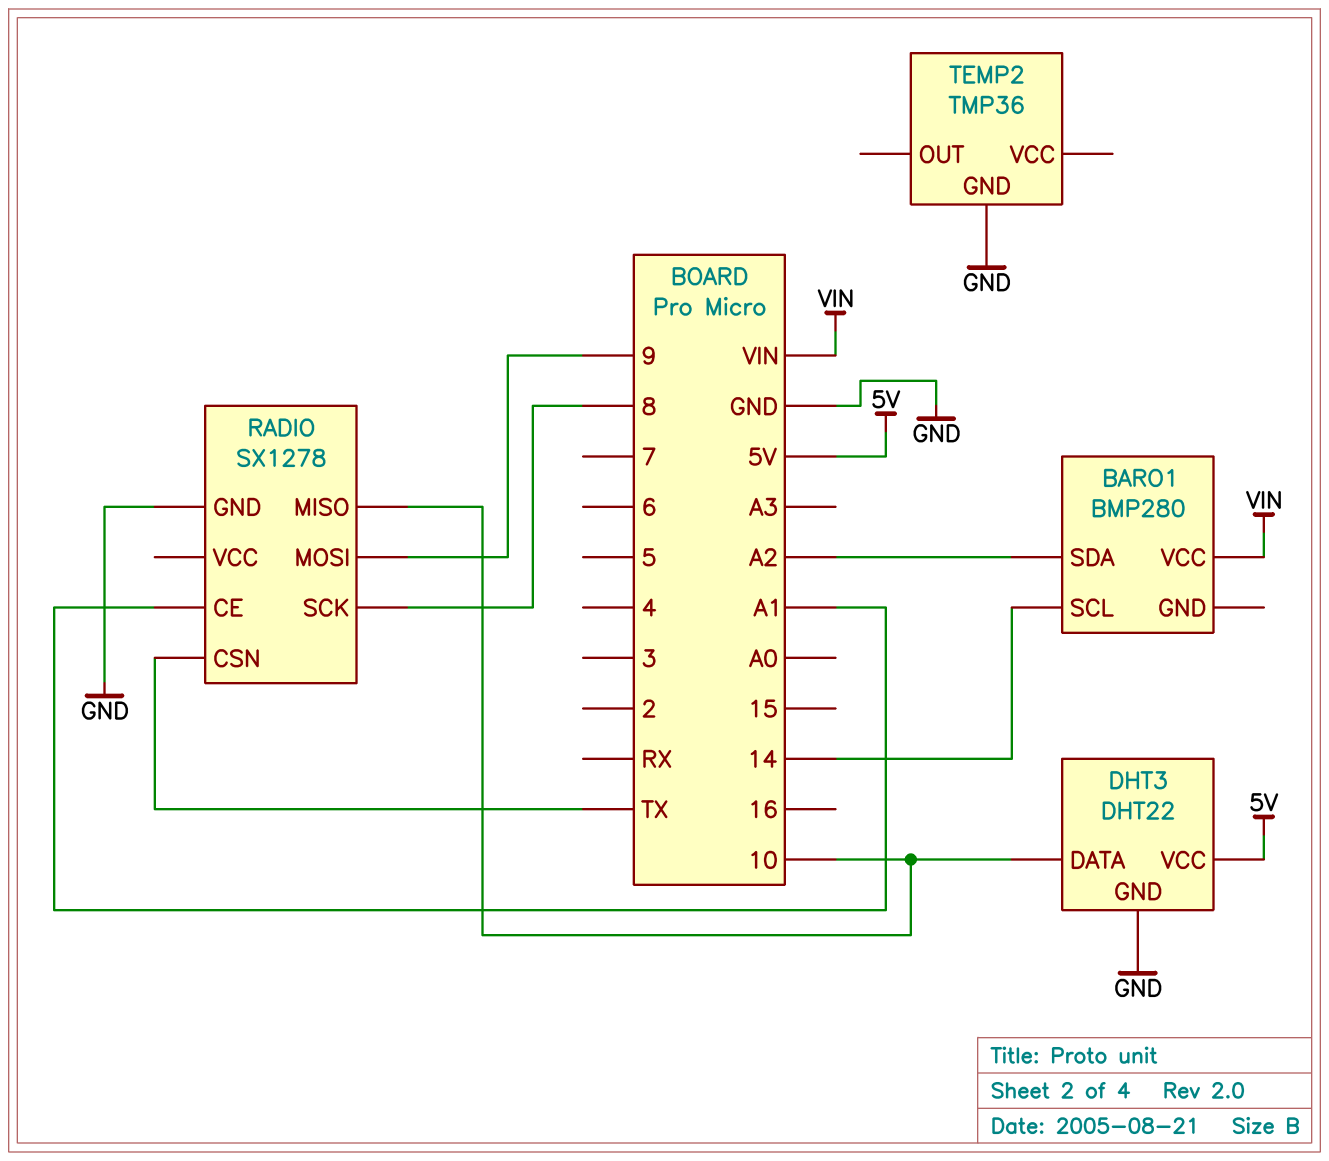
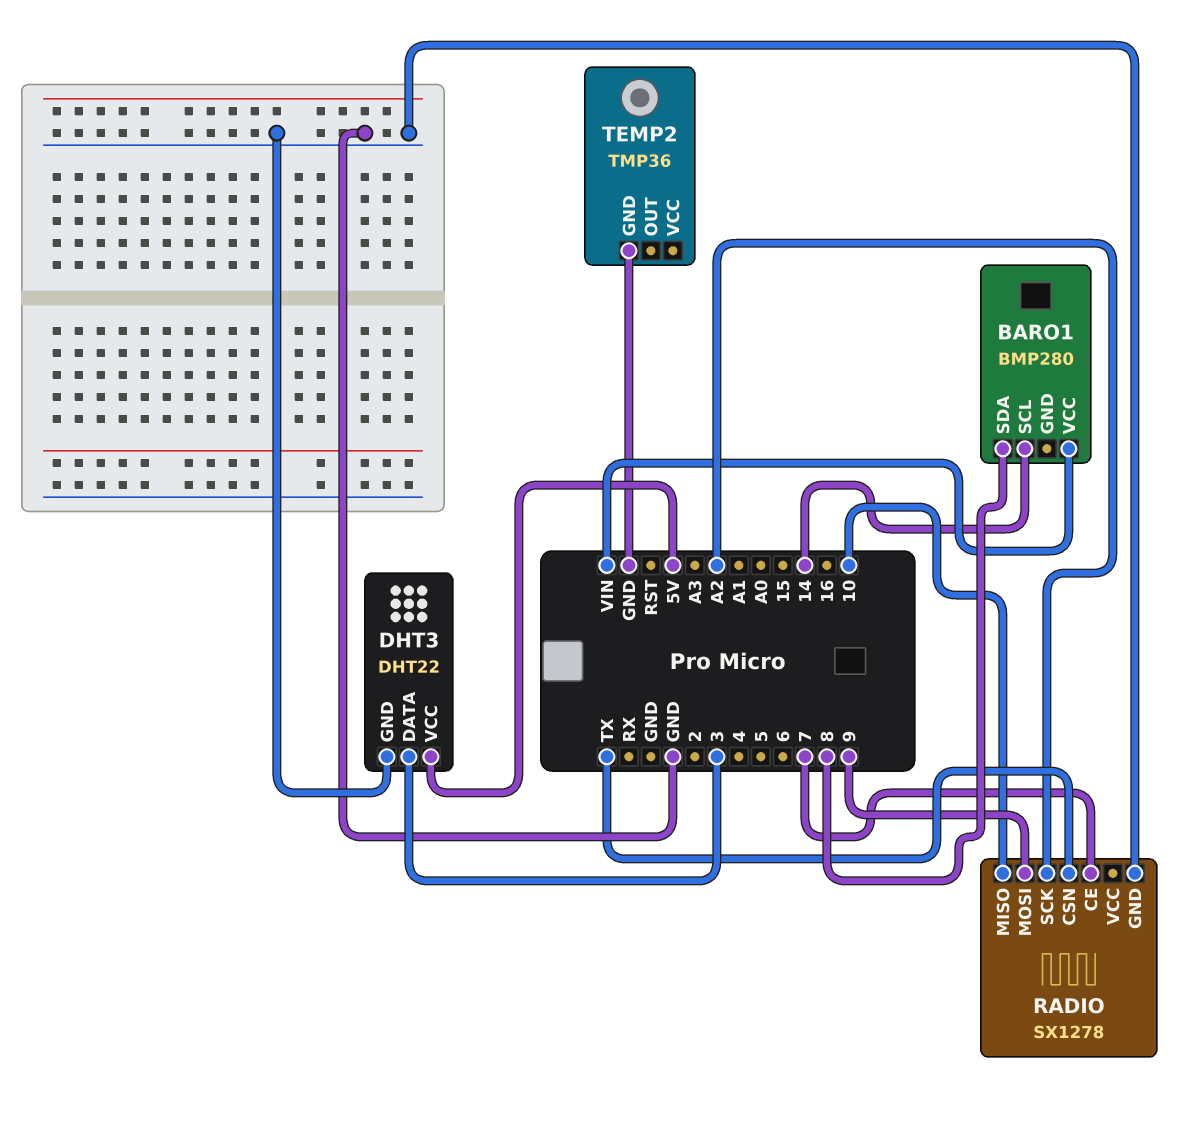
BARO1 pin SDA: A2 -> 8
DHT3 pin DATA: 10 -> 3
RADIO pin CE: A1 -> 7
RADIO pin SCK: 8 -> A2

